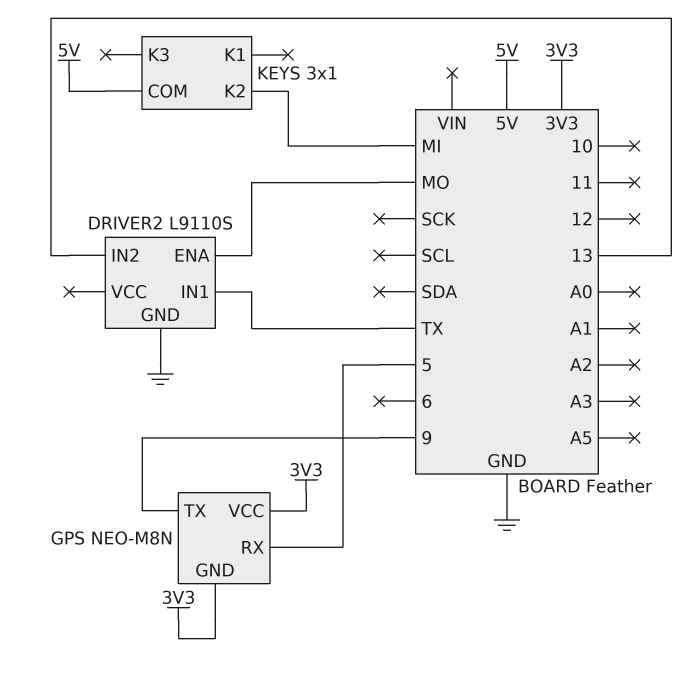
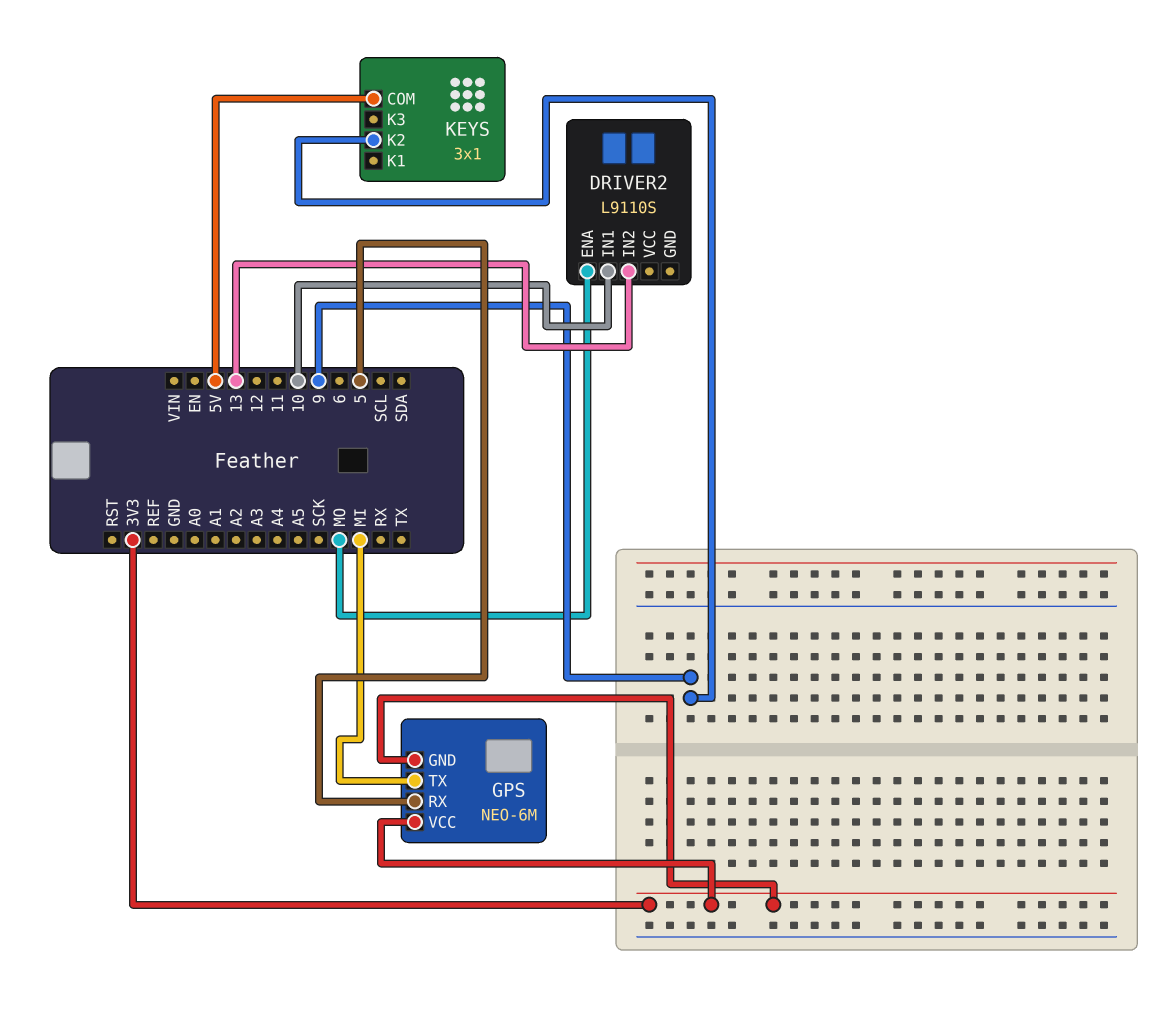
DRIVER2 pin GND: GND -> none
DRIVER2 pin IN1: TX -> 10
GPS: NEO-M8N -> NEO-6M
GPS pin TX: 9 -> MI
KEYS pin K2: MI -> 9

